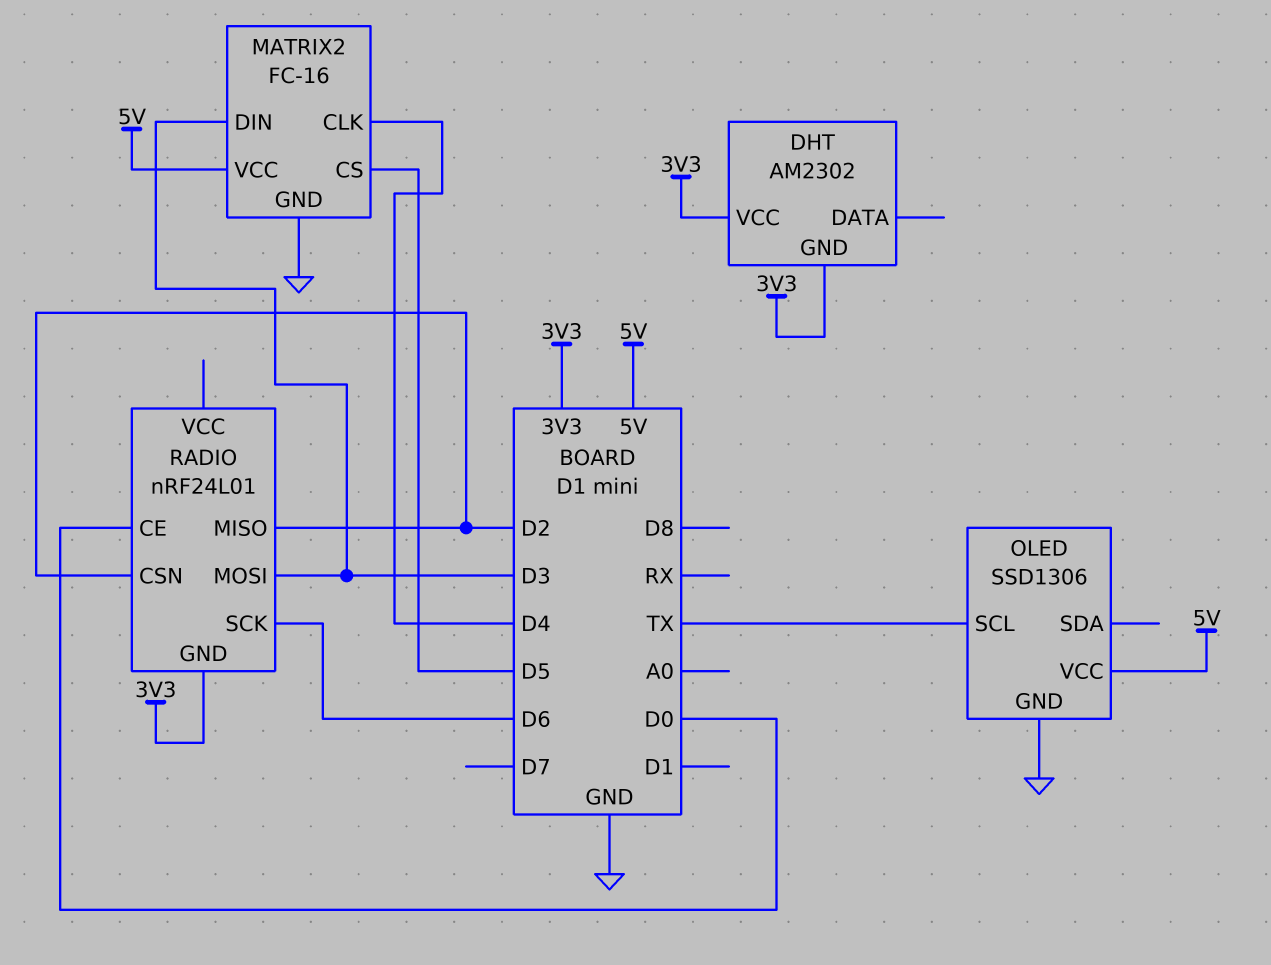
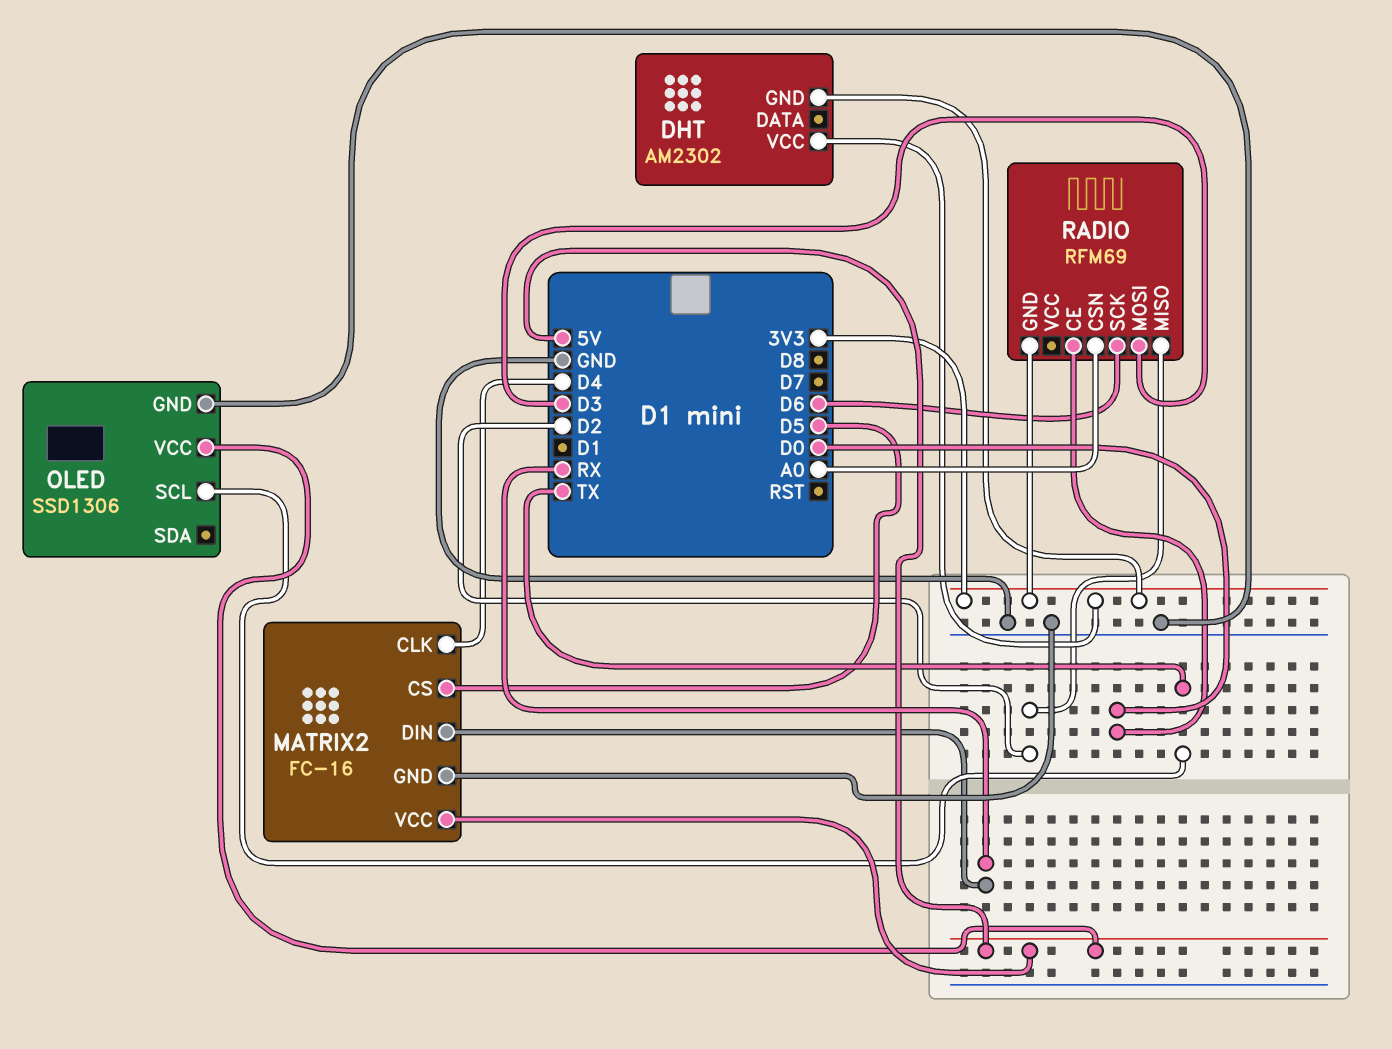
MATRIX2 pin DIN: D3 -> RX
RADIO: nRF24L01 -> RFM69
RADIO pin CSN: D2 -> A0

